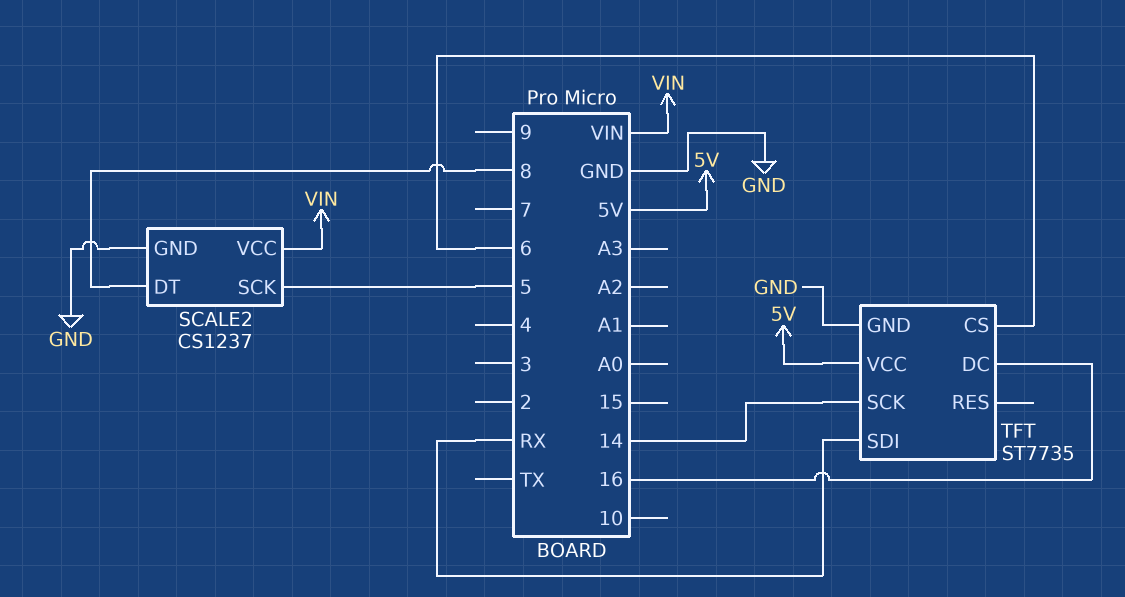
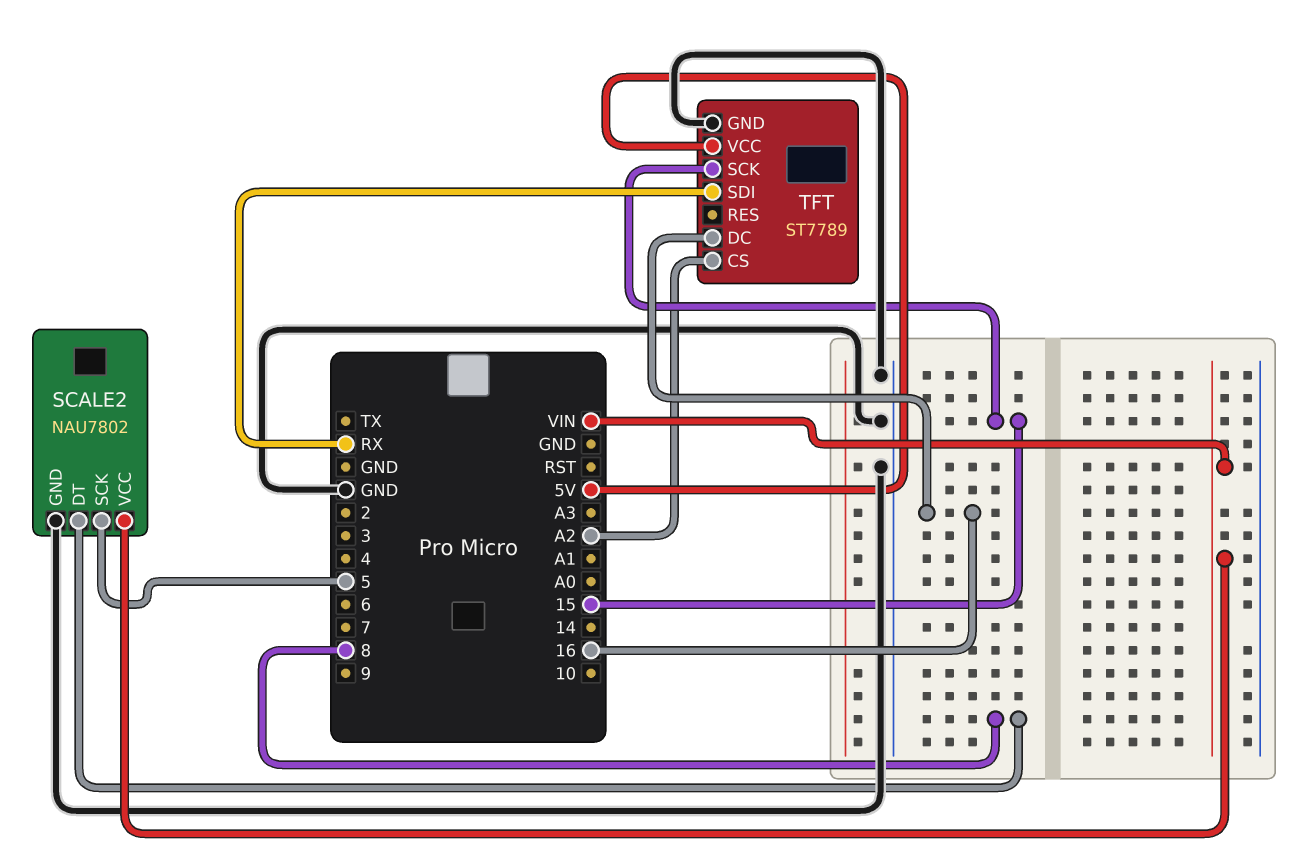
SCALE2: CS1237 -> NAU7802
TFT: ST7735 -> ST7789
TFT pin CS: 6 -> A2
TFT pin SCK: 14 -> 15

